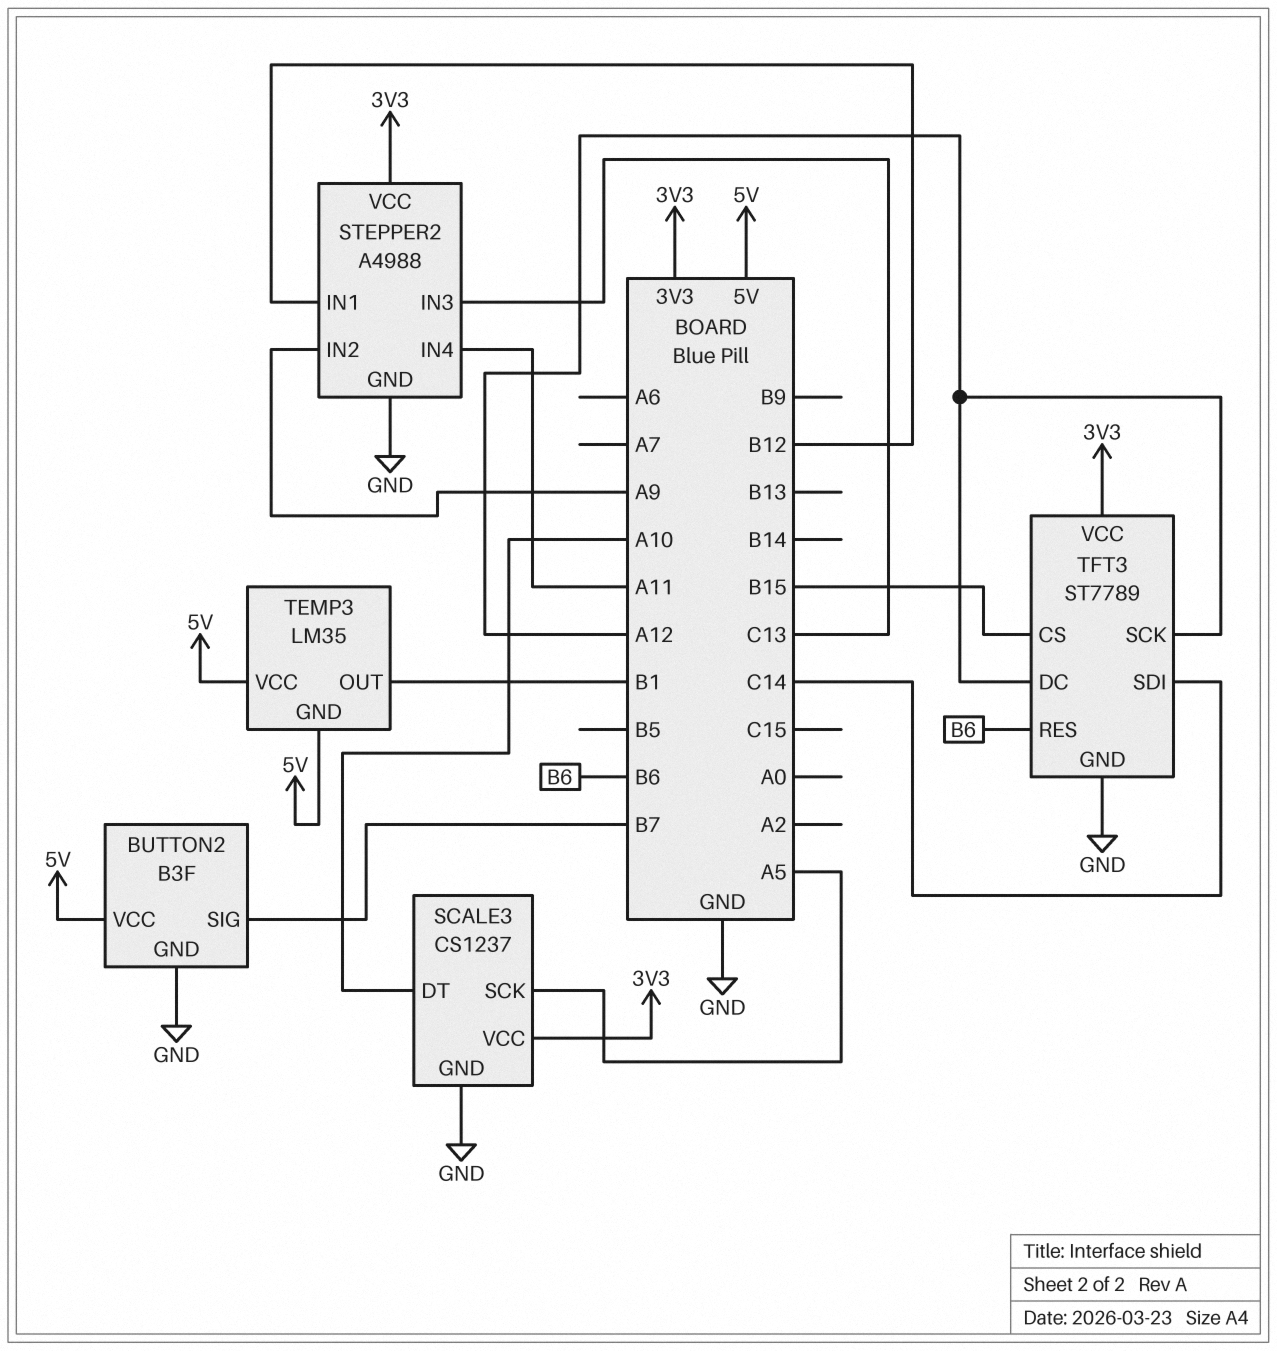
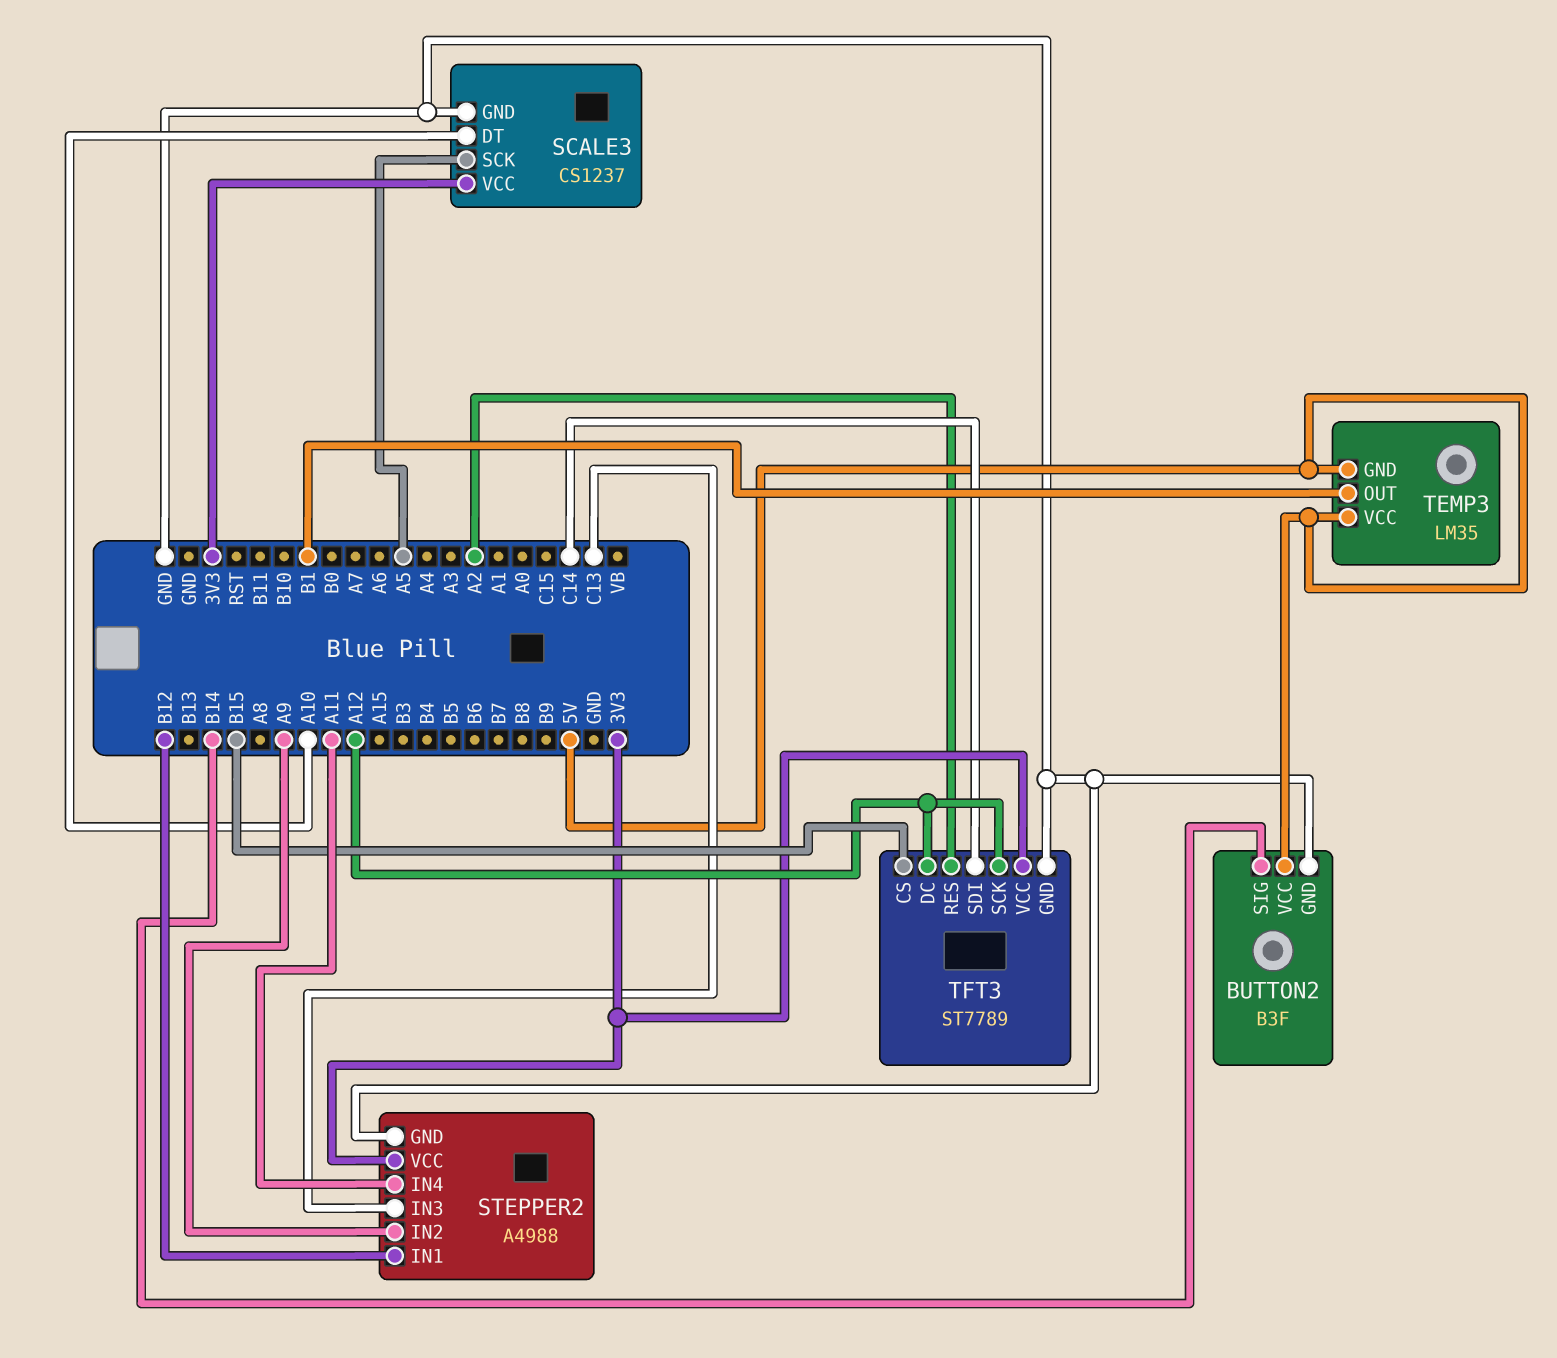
BUTTON2 pin SIG: B7 -> B14
TFT3 pin RES: B6 -> A2

